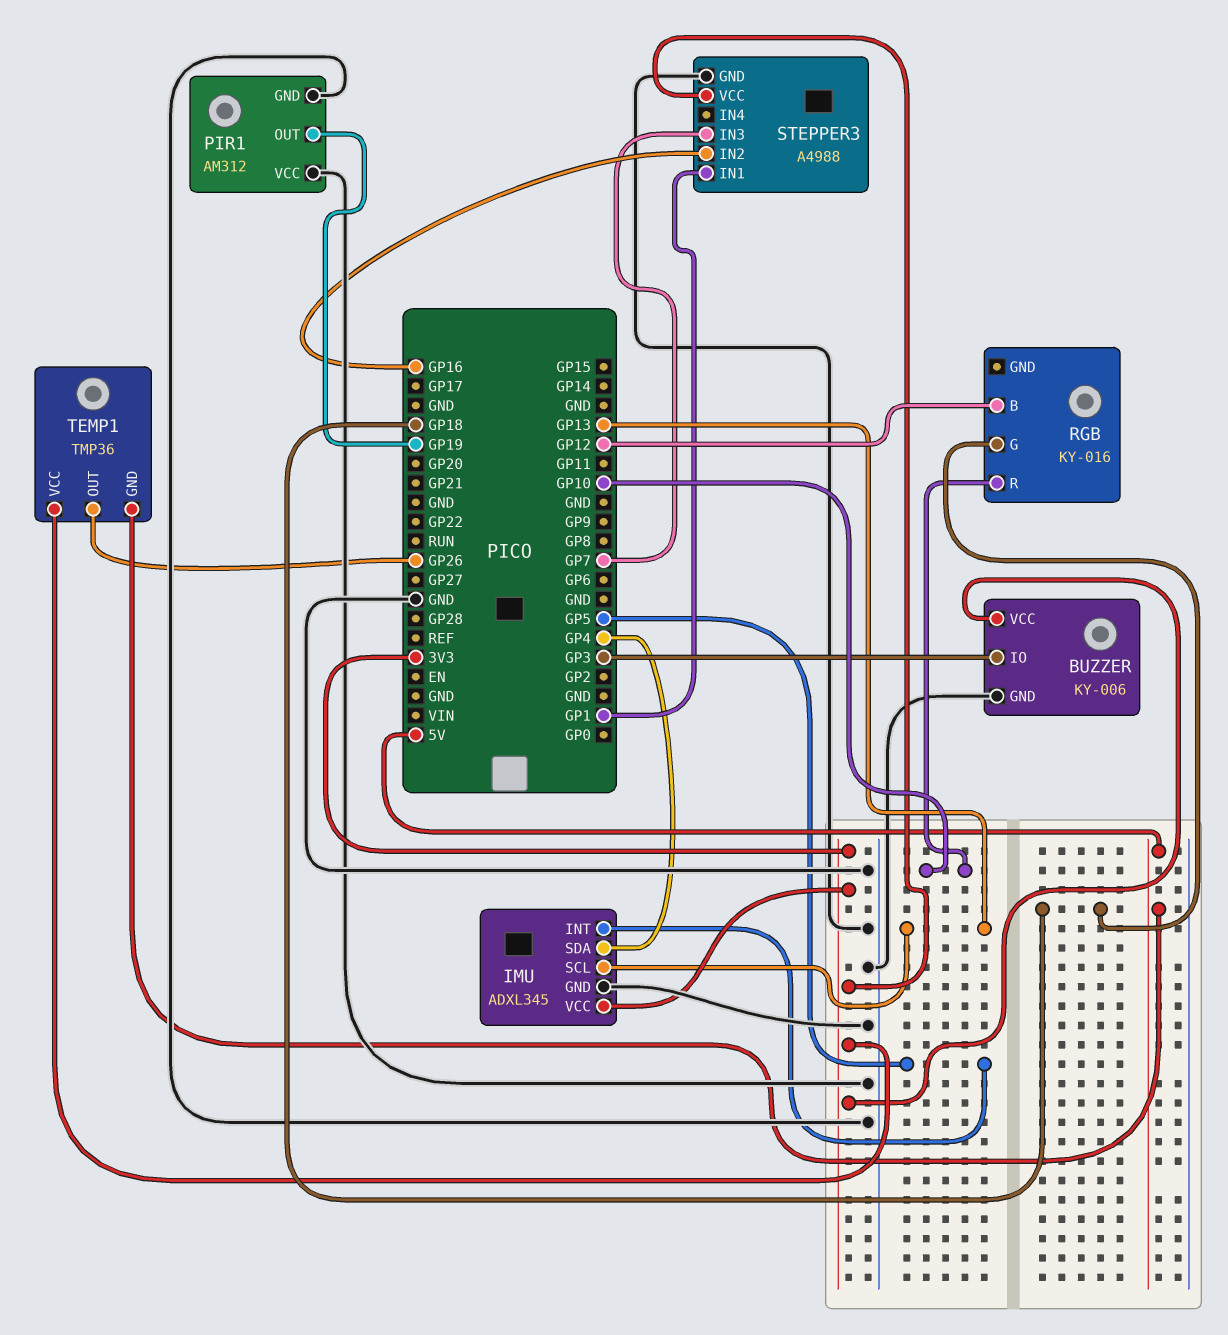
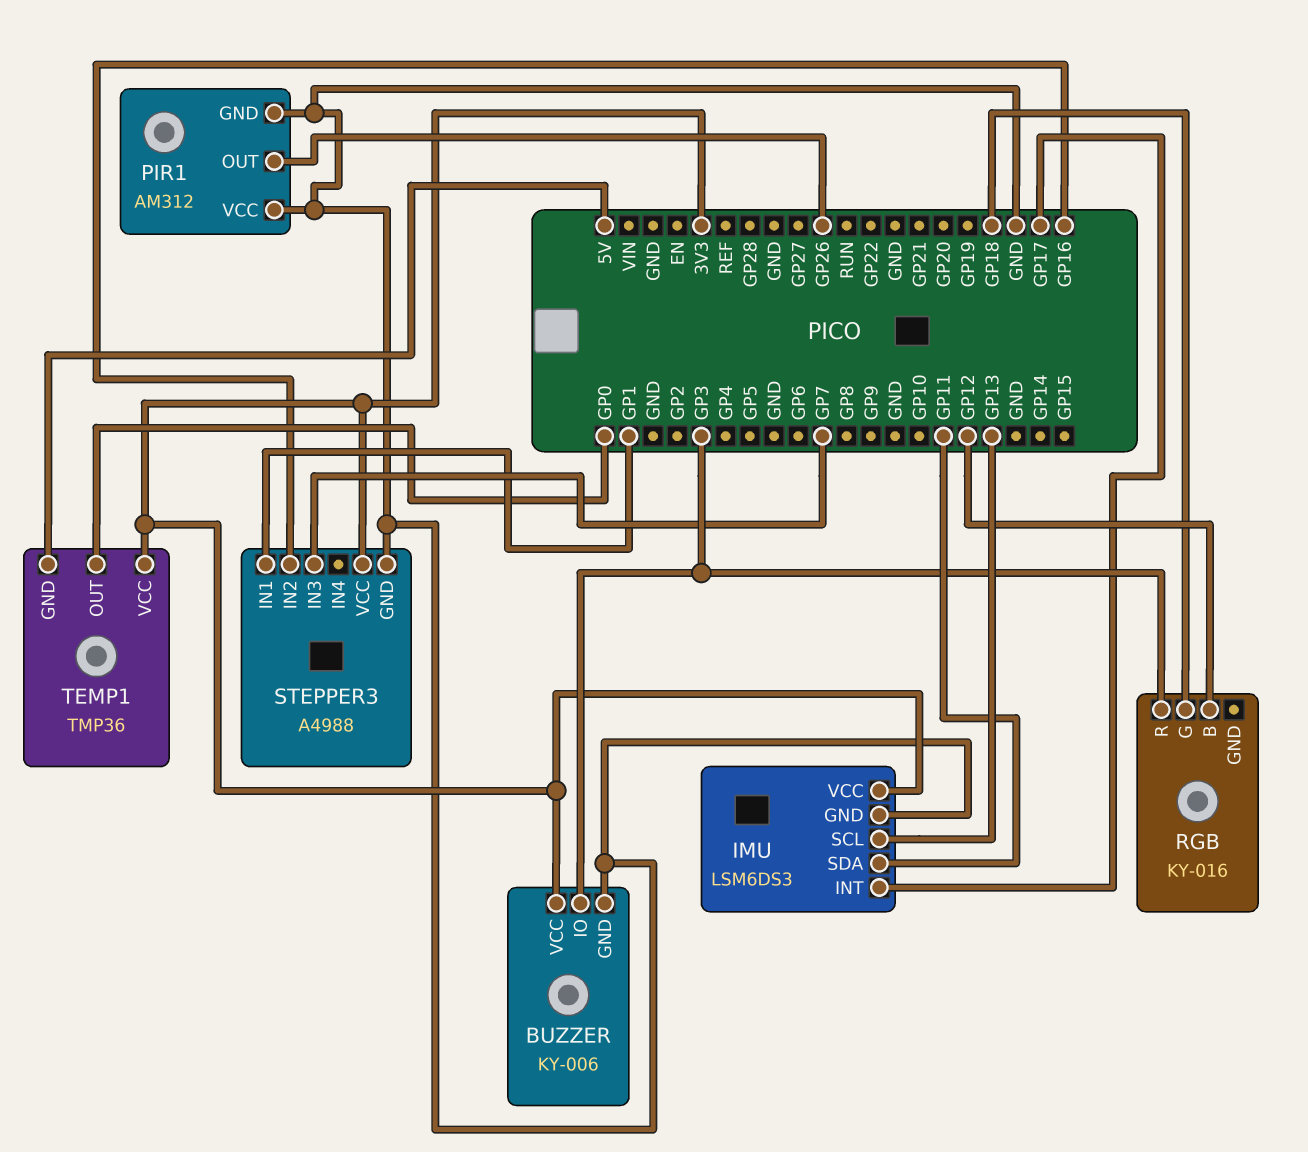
IMU: ADXL345 -> LSM6DS3
IMU pin INT: GP5 -> GP17
IMU pin SDA: GP4 -> GP11
PIR1 pin OUT: GP19 -> GP26
RGB pin R: GP10 -> GP3
TEMP1 pin OUT: GP26 -> GP0

